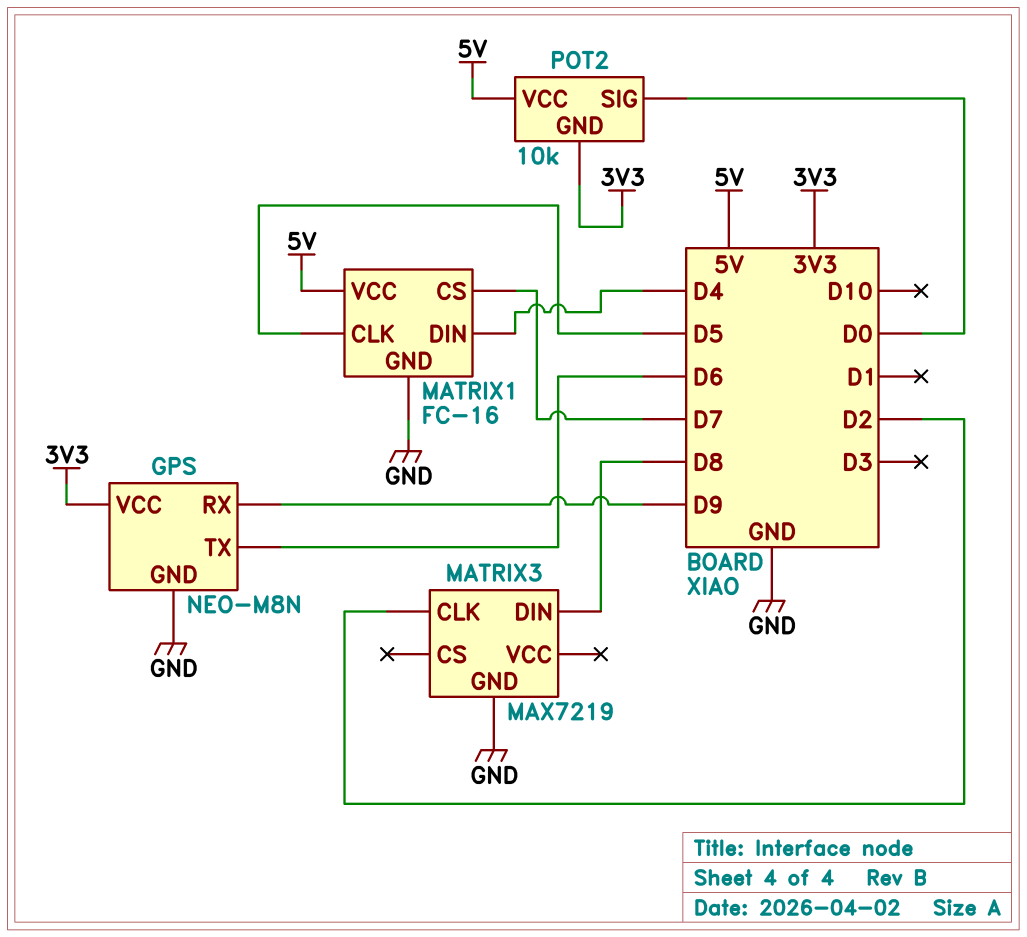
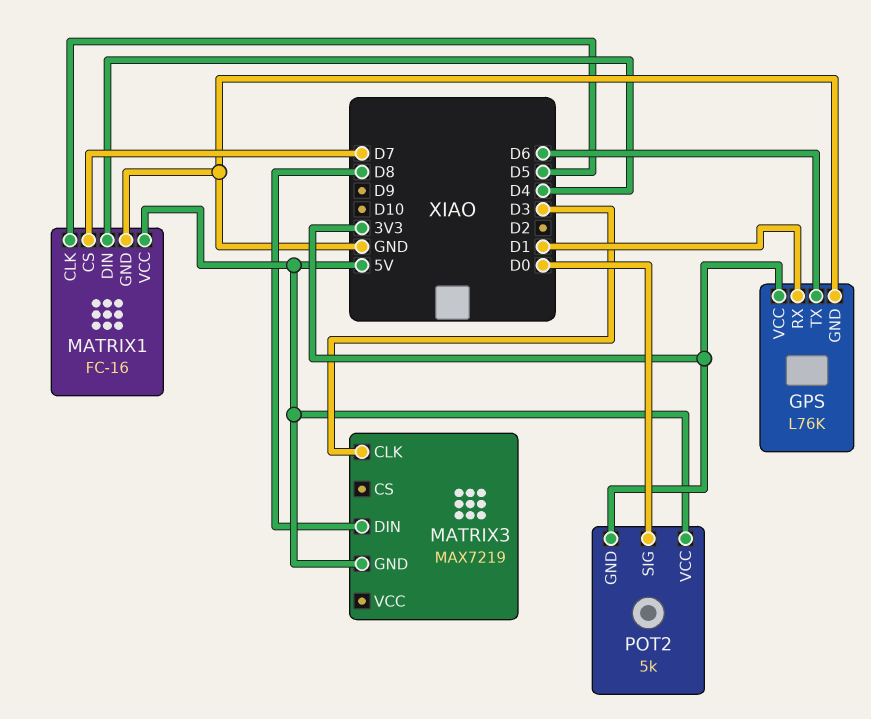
GPS: NEO-M8N -> L76K
GPS pin RX: D9 -> D1
MATRIX3 pin CLK: D2 -> D3
MATRIX3 pin GND: GND -> 5V
POT2: 10k -> 5k

